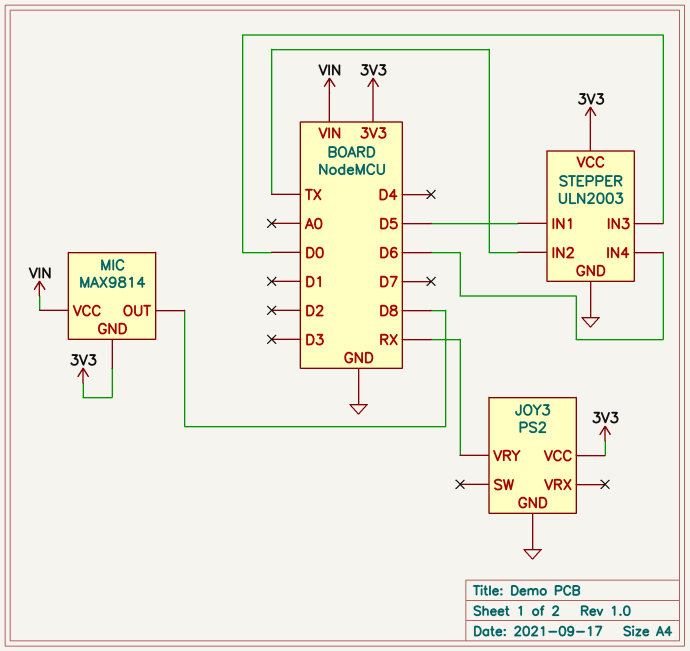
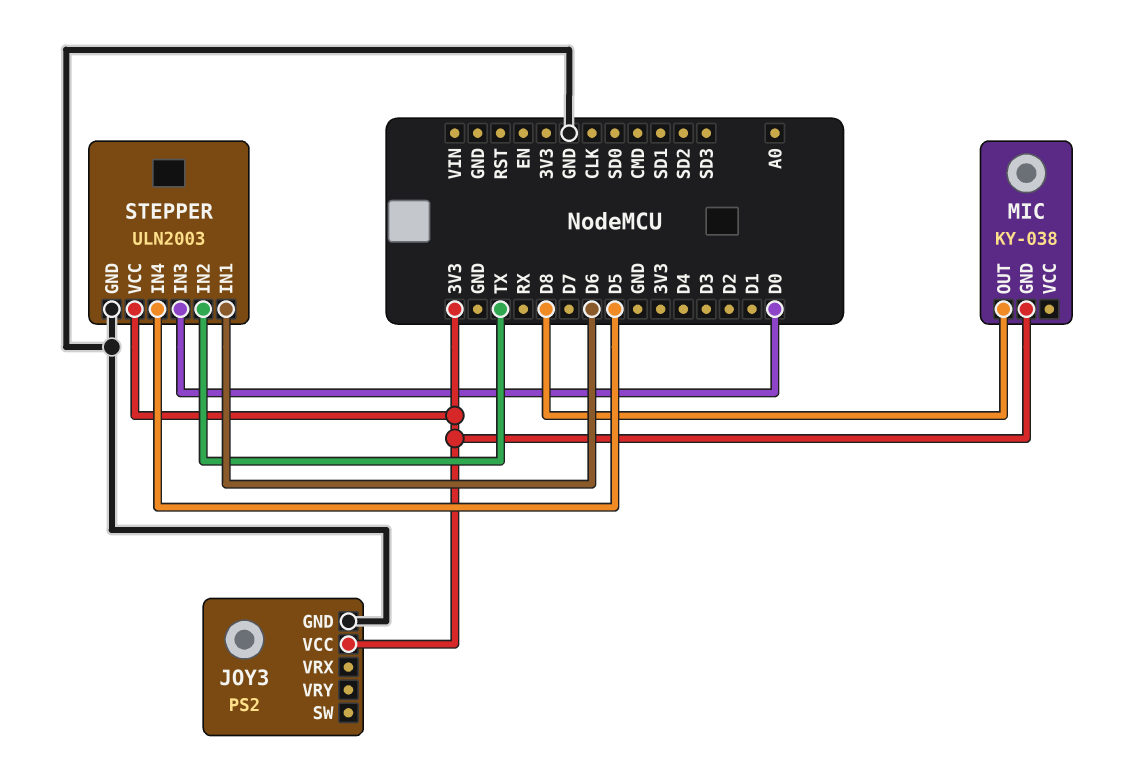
JOY3 pin VRY: RX -> none
MIC: MAX9814 -> KY-038
MIC pin VCC: VIN -> none
STEPPER pin IN1: D5 -> D6
STEPPER pin IN4: D6 -> D5

